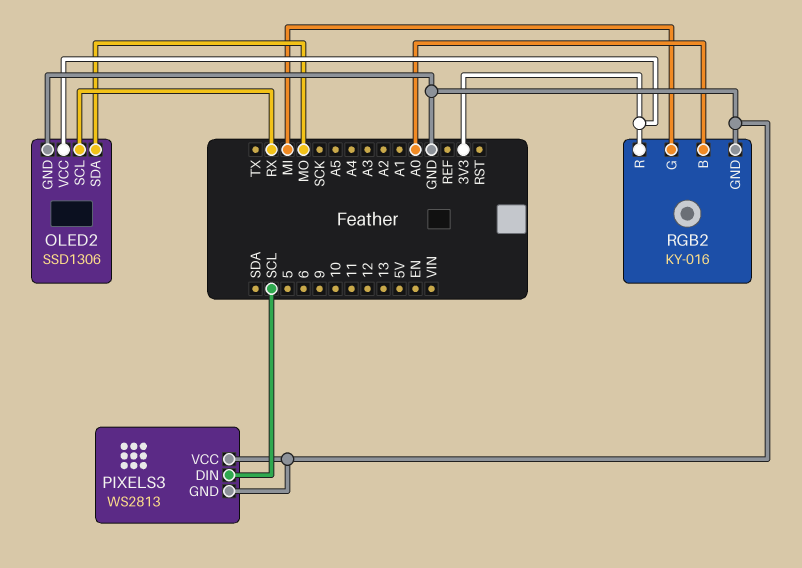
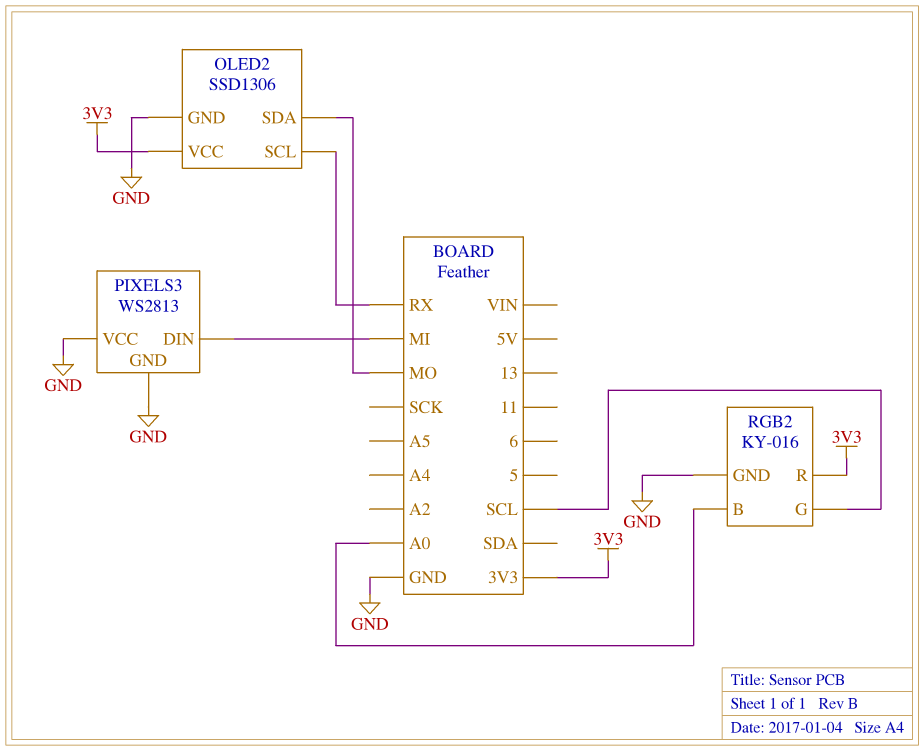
PIXELS3 pin DIN: SCL -> MI
RGB2 pin G: MI -> SCL

